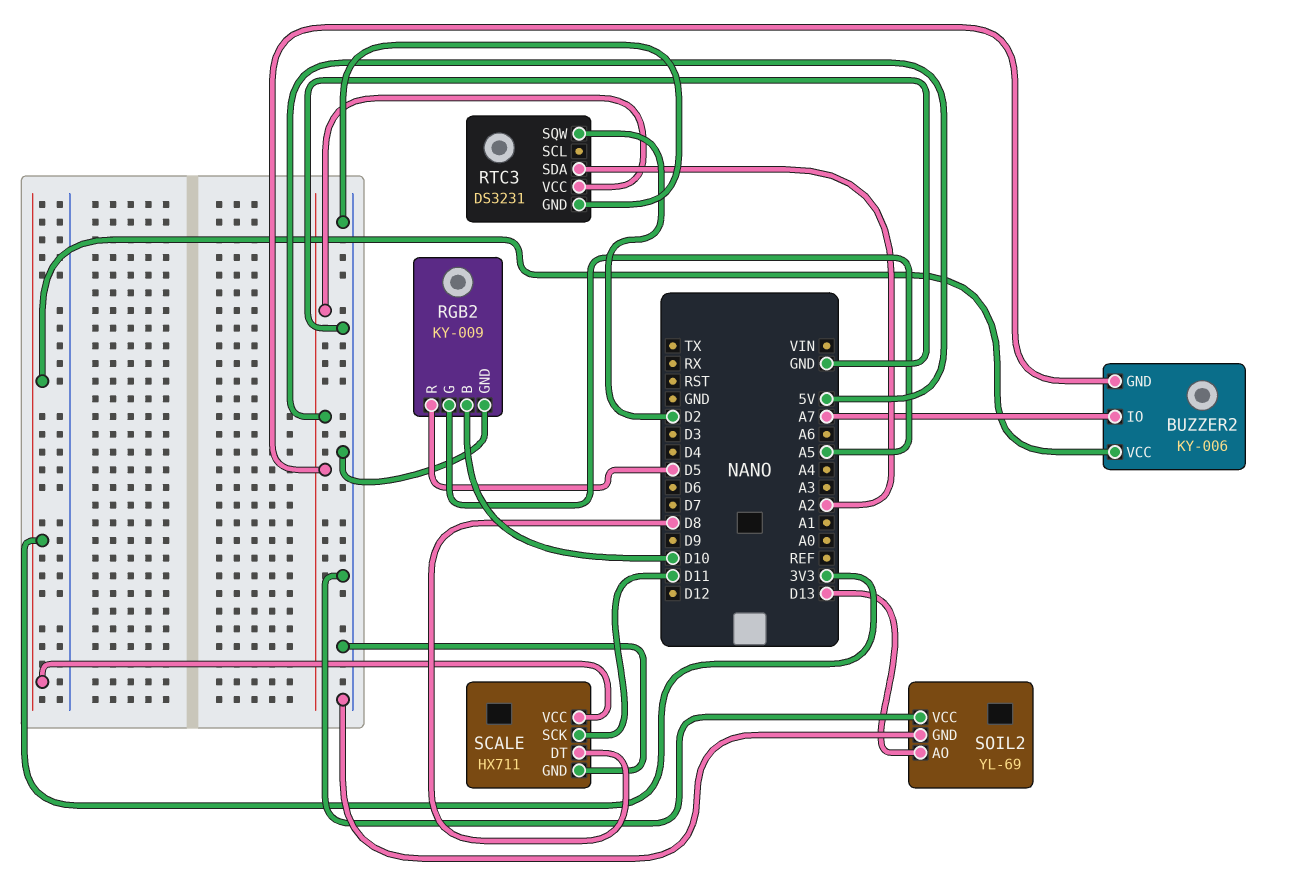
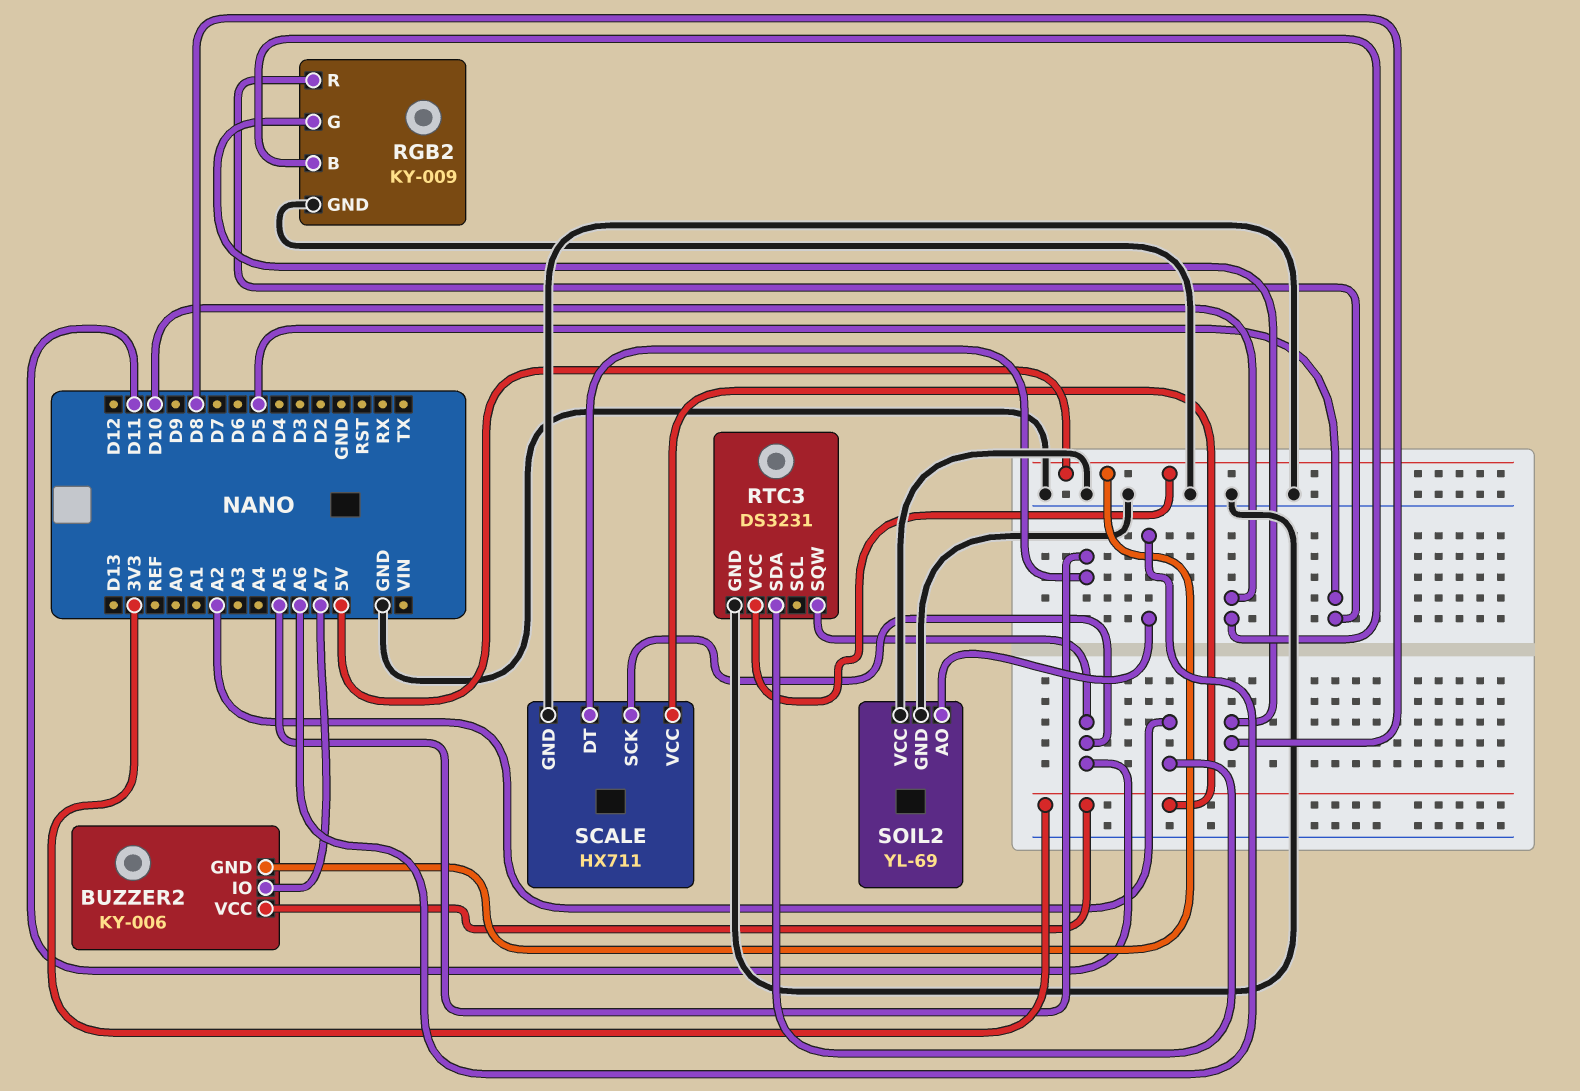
RGB2 pin G: A5 -> D8
RTC3 pin SQW: D2 -> D11
SCALE pin DT: D8 -> A5
SOIL2 pin AO: D13 -> A6

